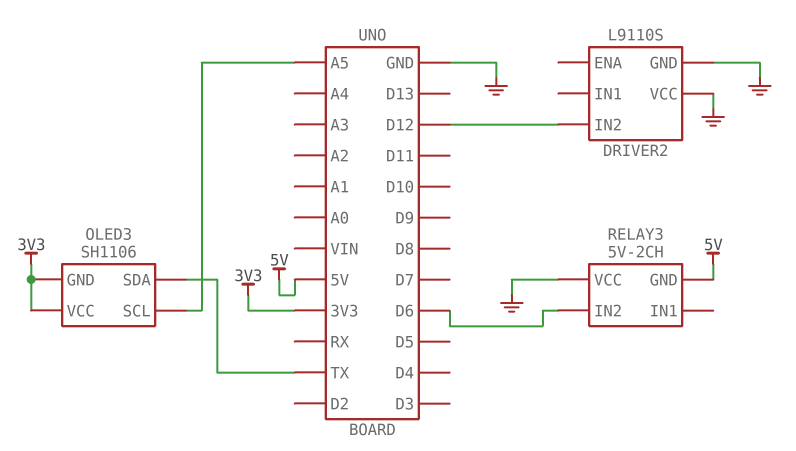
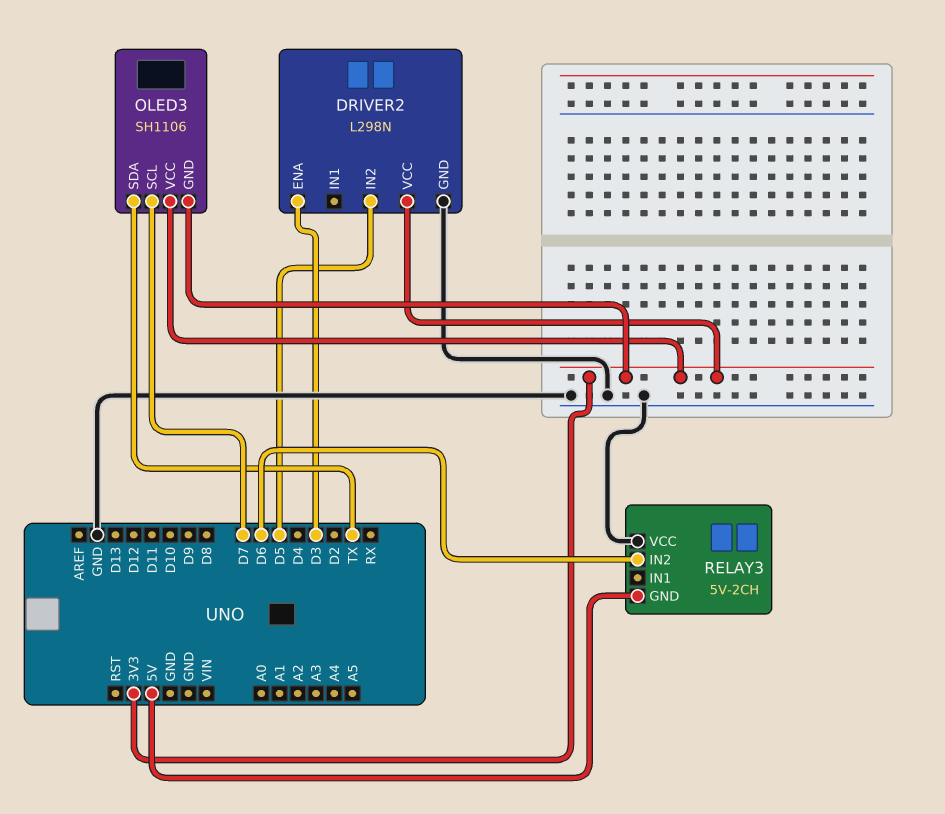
DRIVER2: L9110S -> L298N
DRIVER2 pin ENA: none -> D3
DRIVER2 pin IN2: D12 -> D5
DRIVER2 pin VCC: GND -> 3V3
OLED3 pin SCL: A5 -> D7

